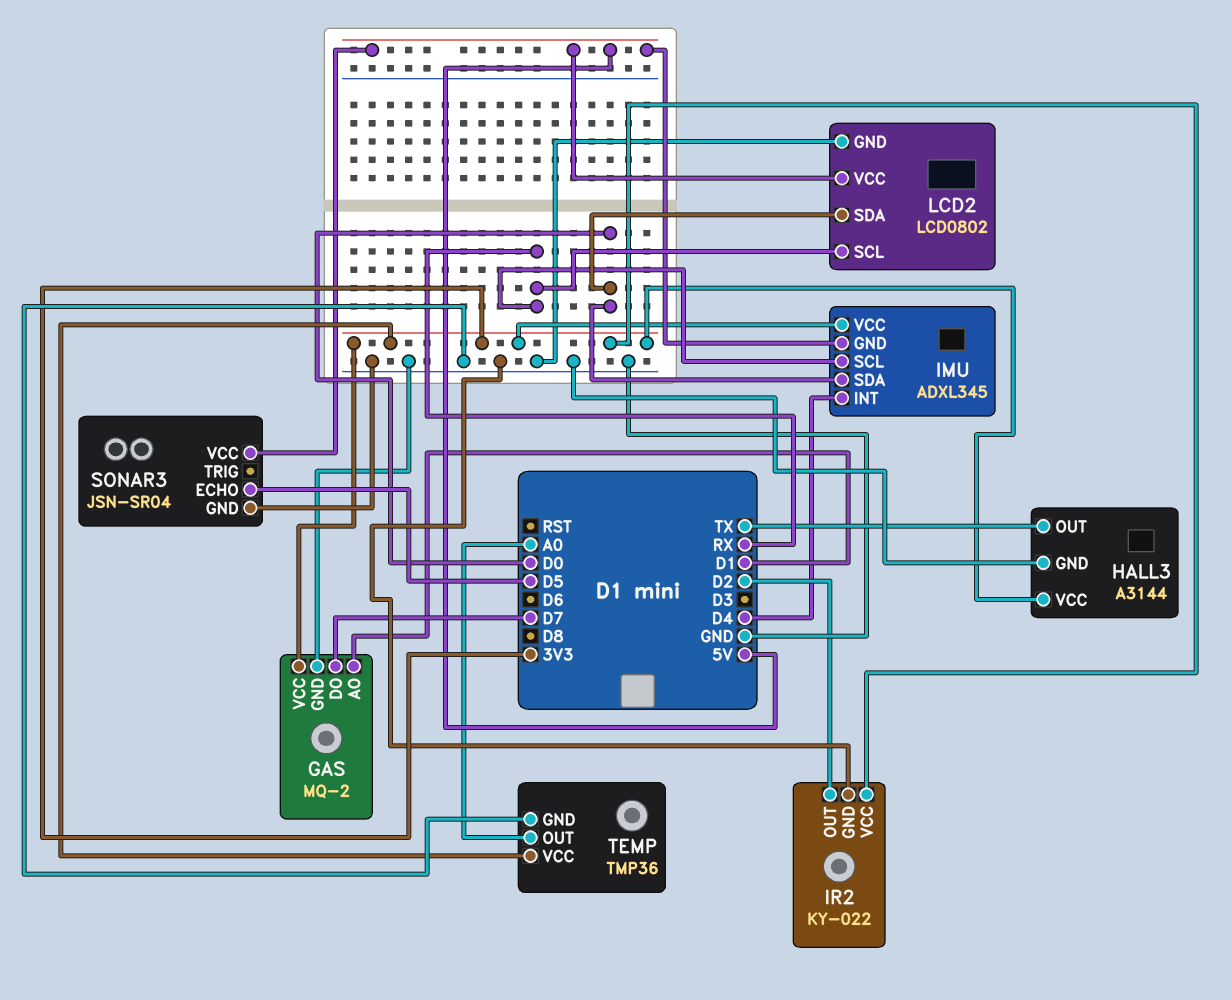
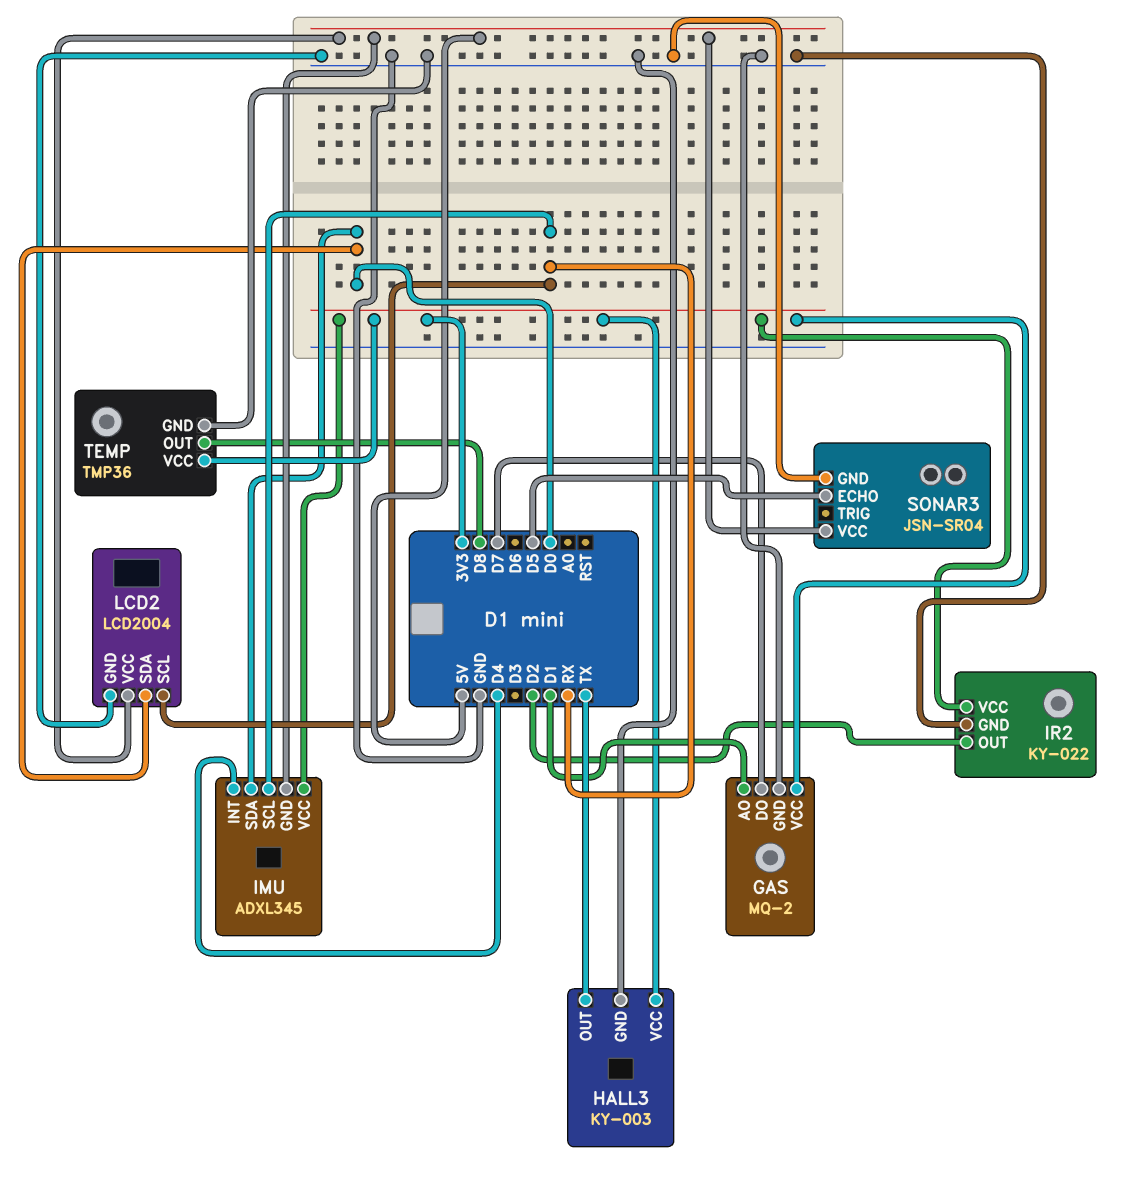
HALL3: A3144 -> KY-003
LCD2: LCD0802 -> LCD2004
TEMP pin OUT: A0 -> D8

